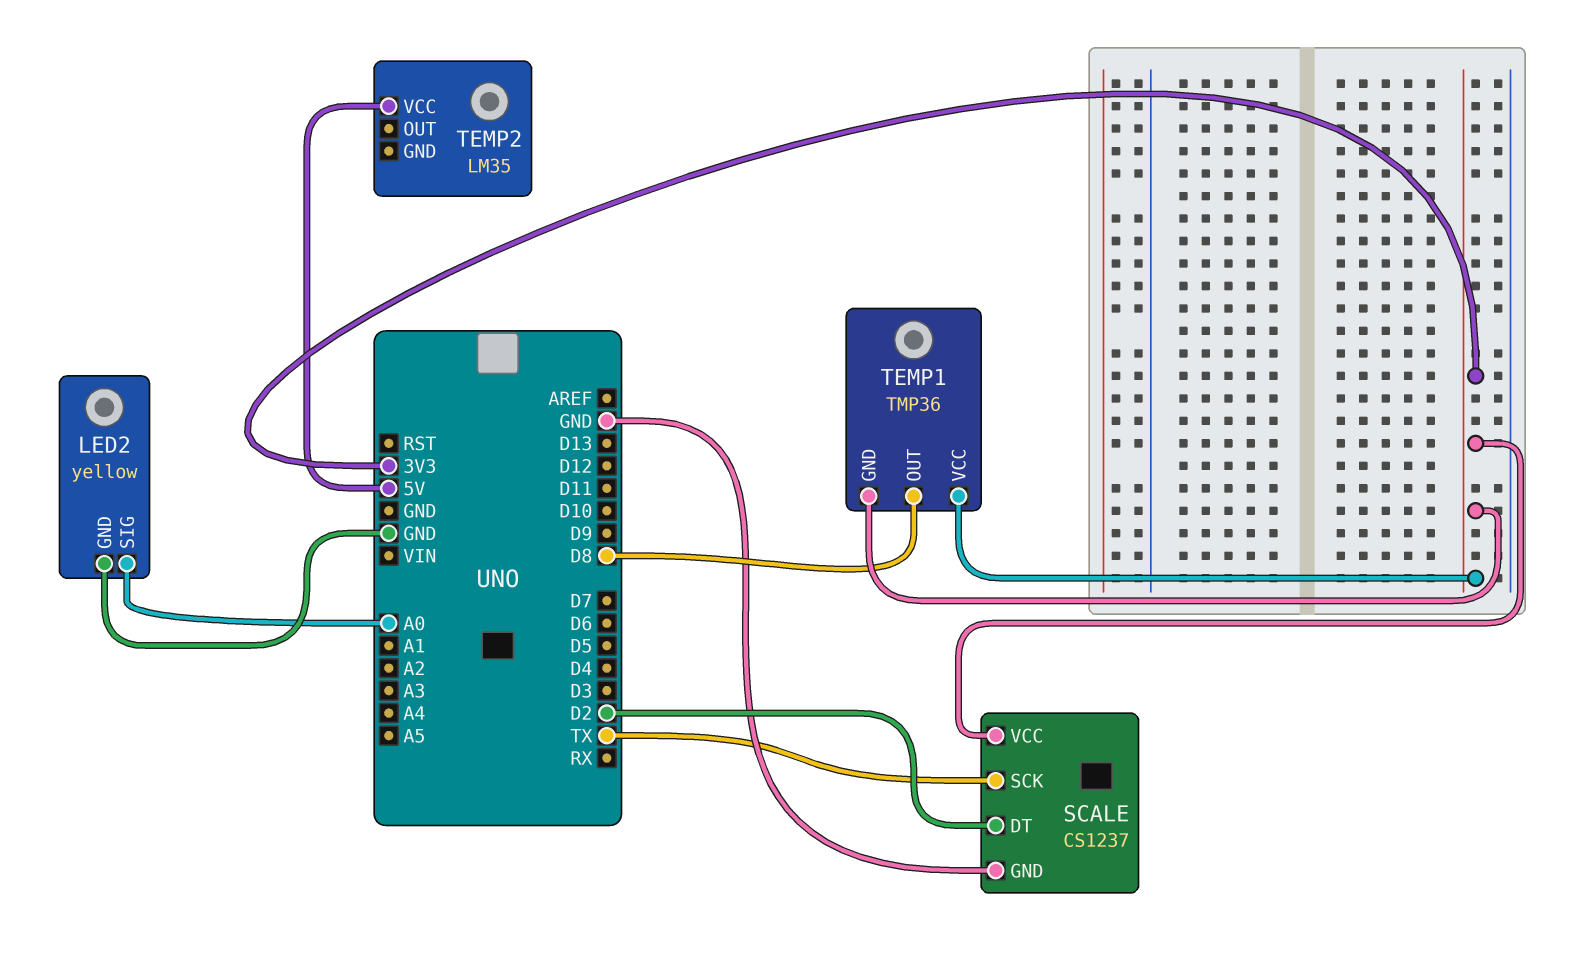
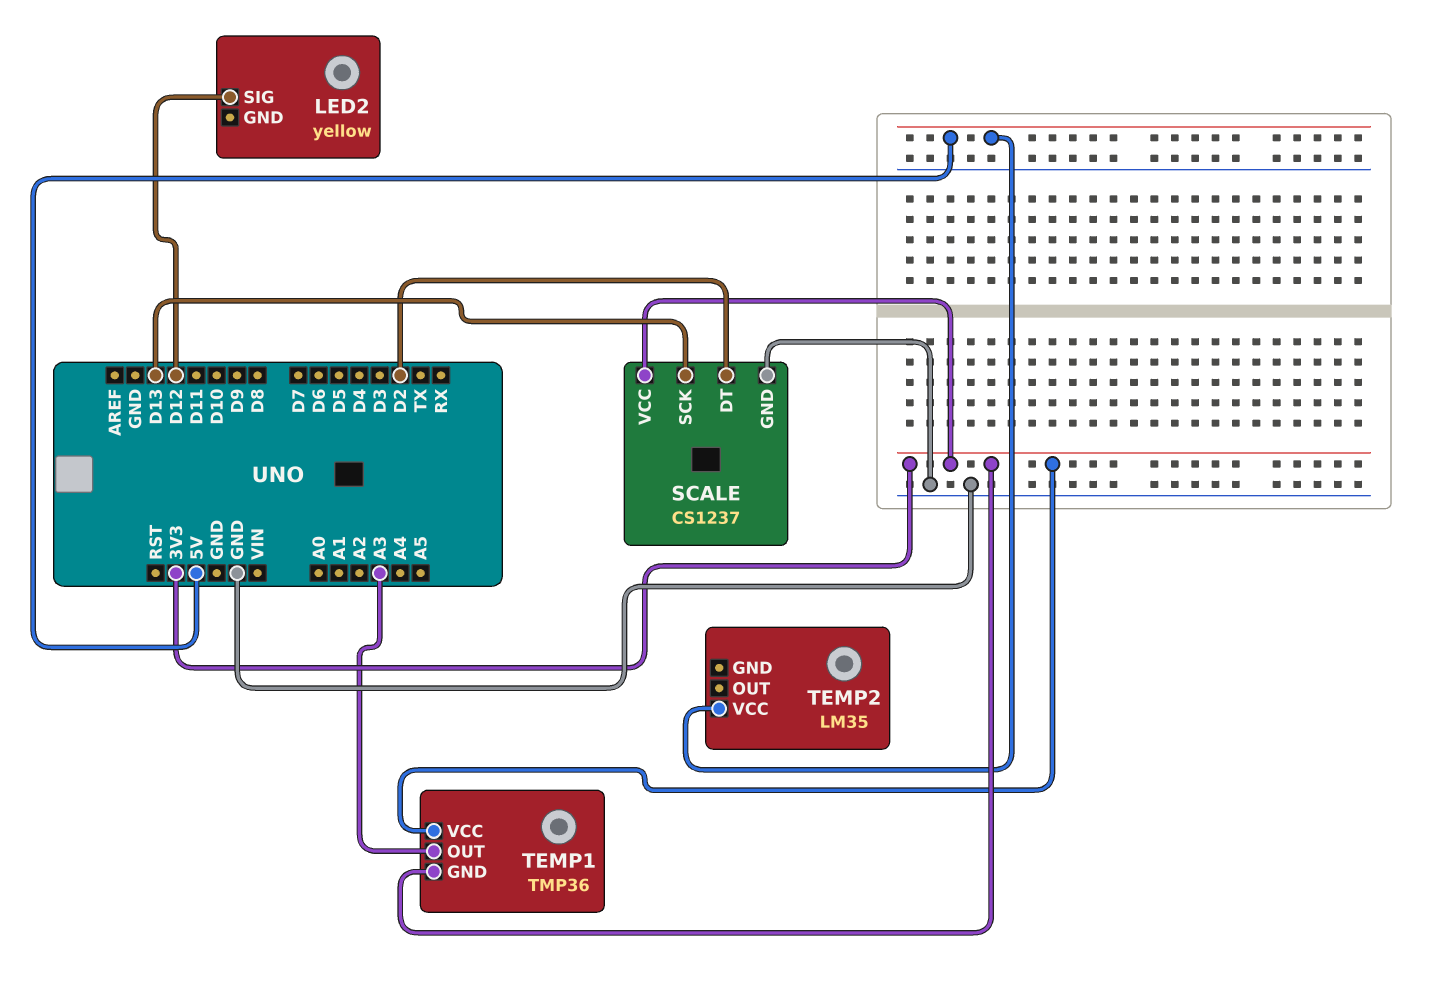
LED2 pin GND: GND -> none
LED2 pin SIG: A0 -> D12
SCALE pin SCK: TX -> D13
TEMP1 pin OUT: D8 -> A3

